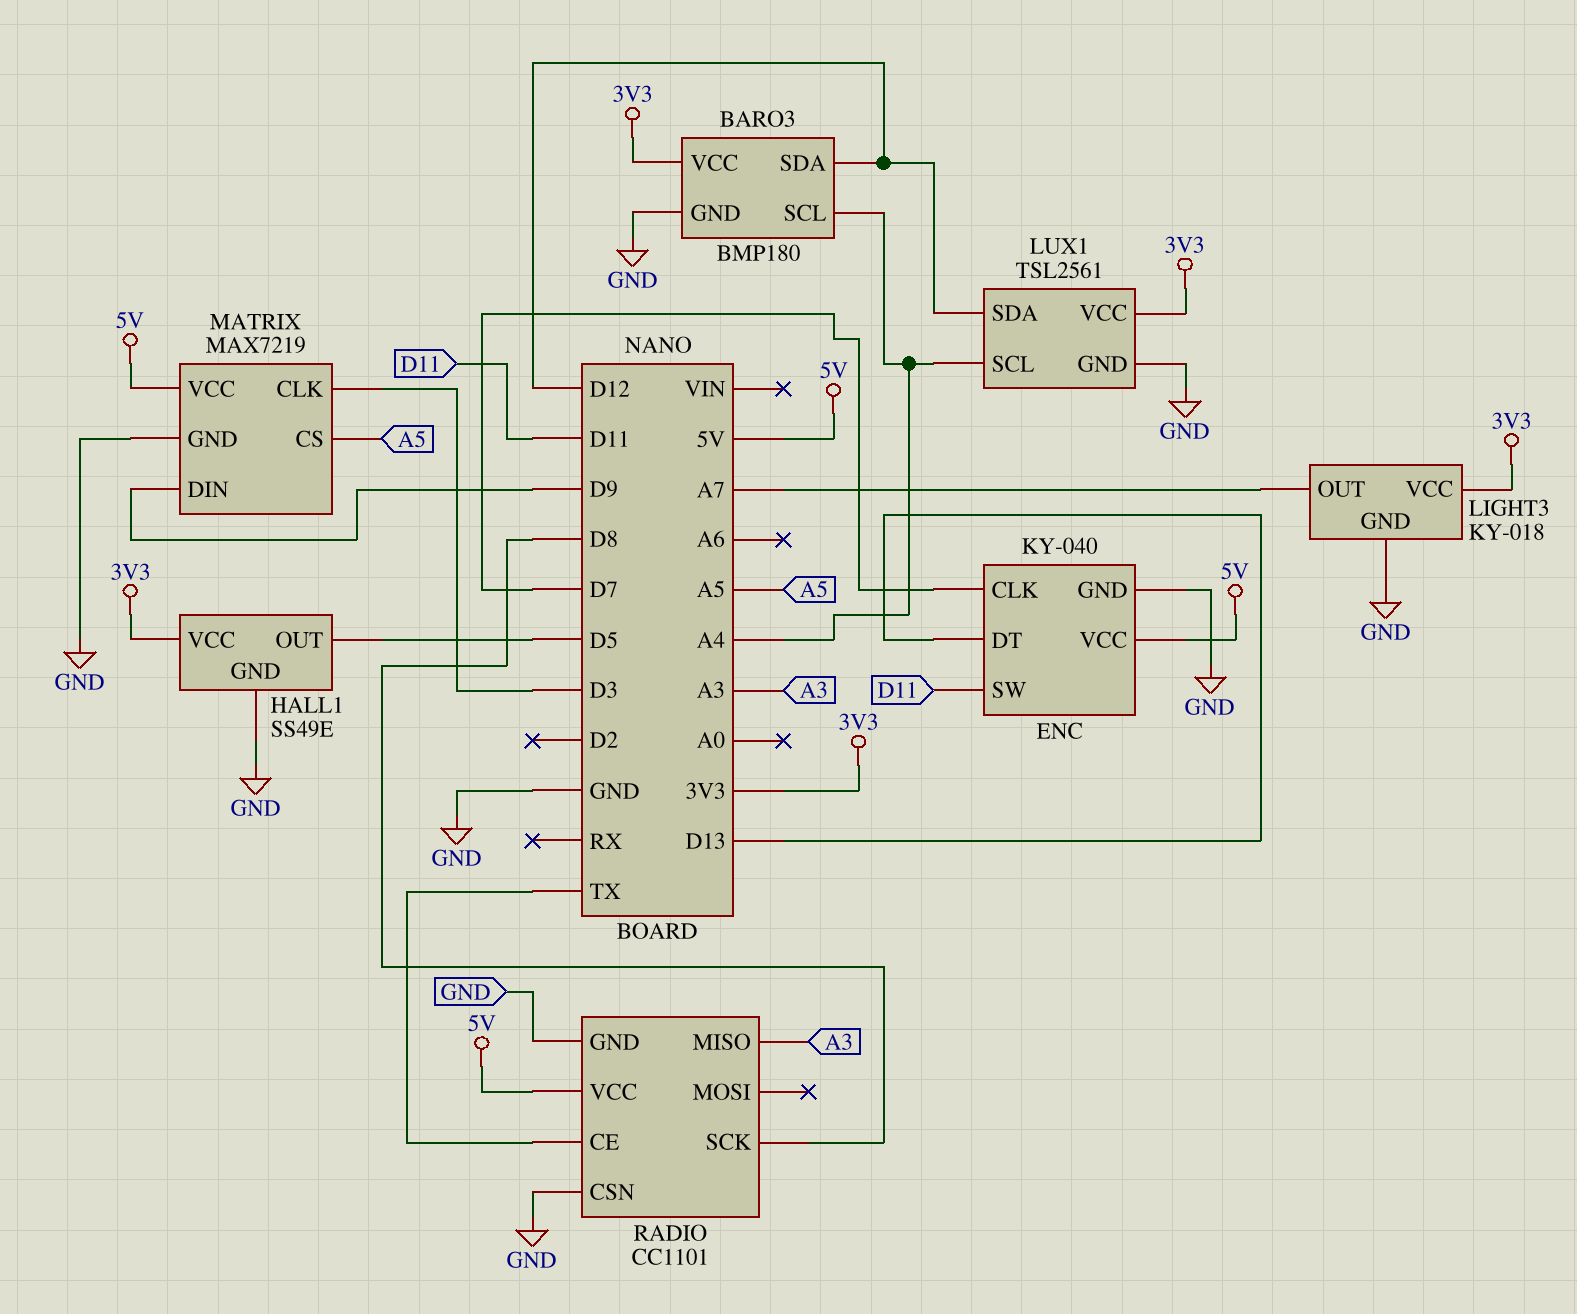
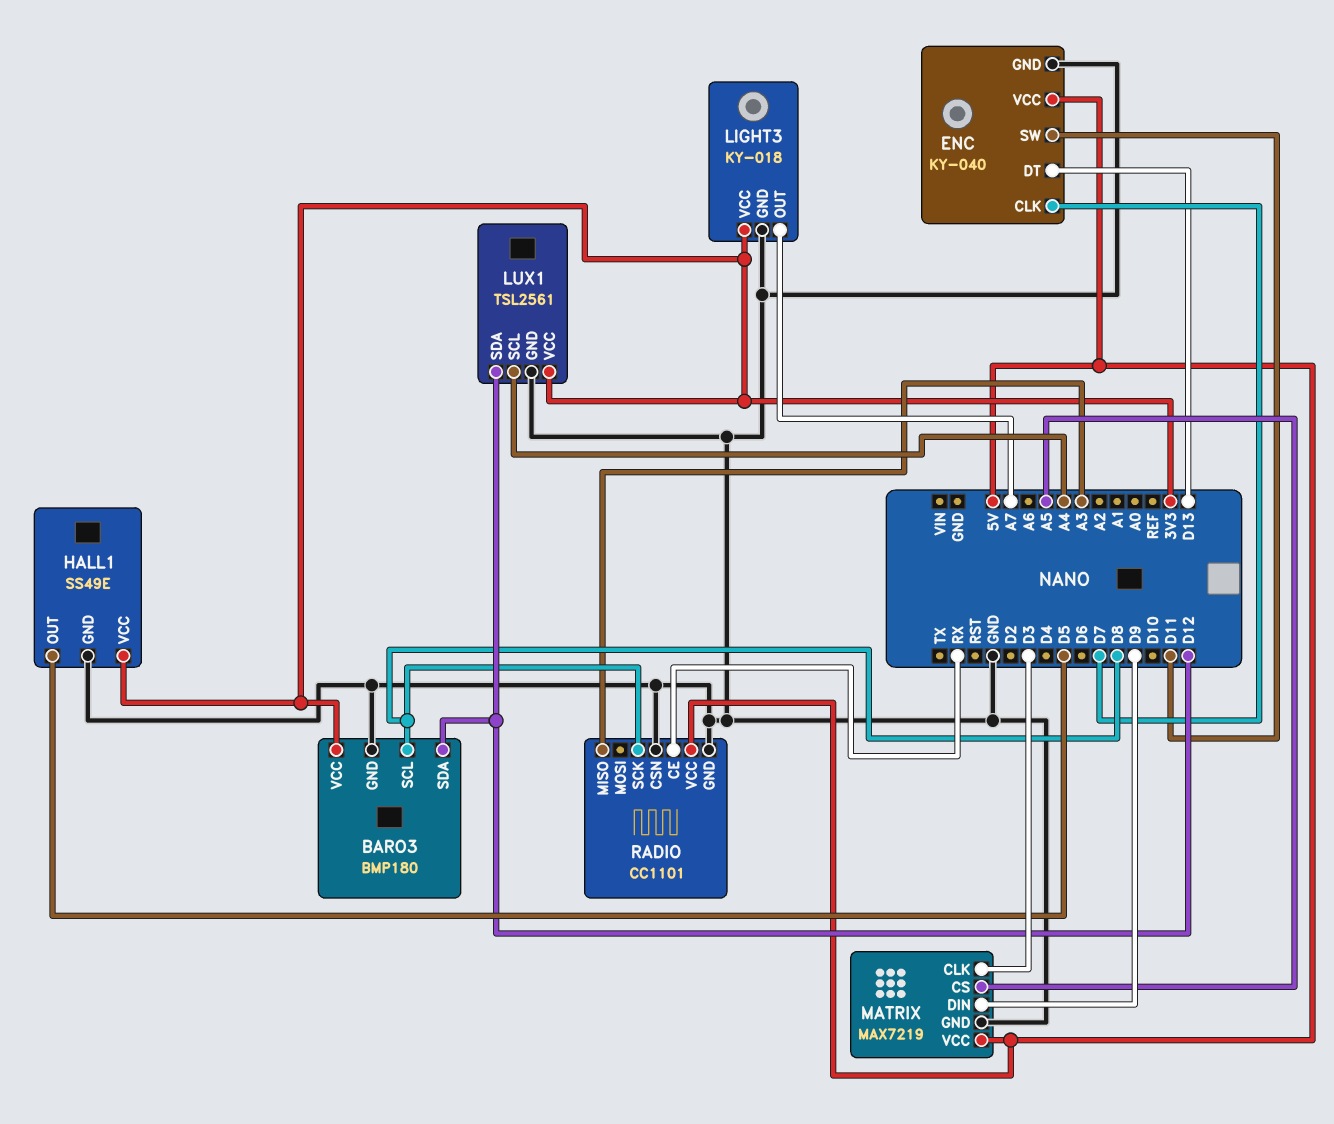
BARO3 pin SCL: A4 -> D8
RADIO pin CE: TX -> RX

